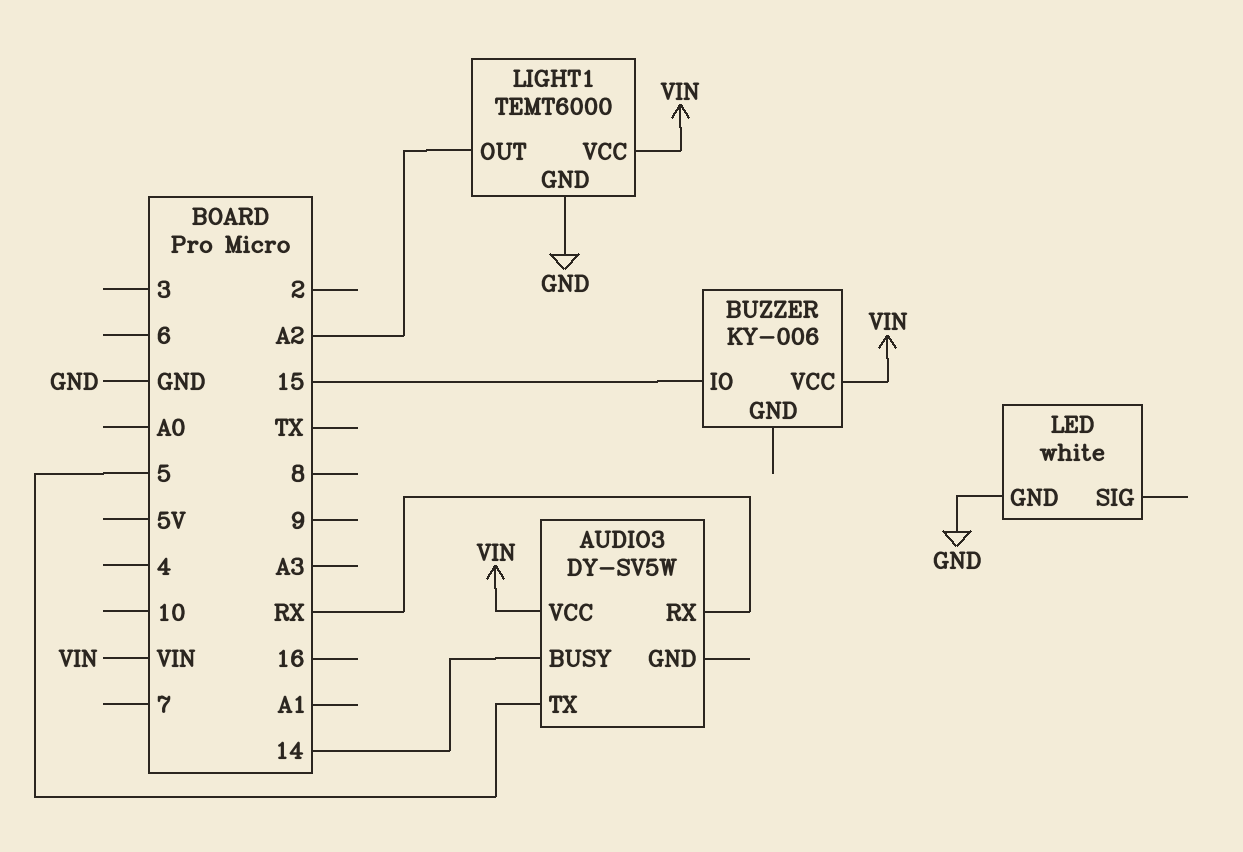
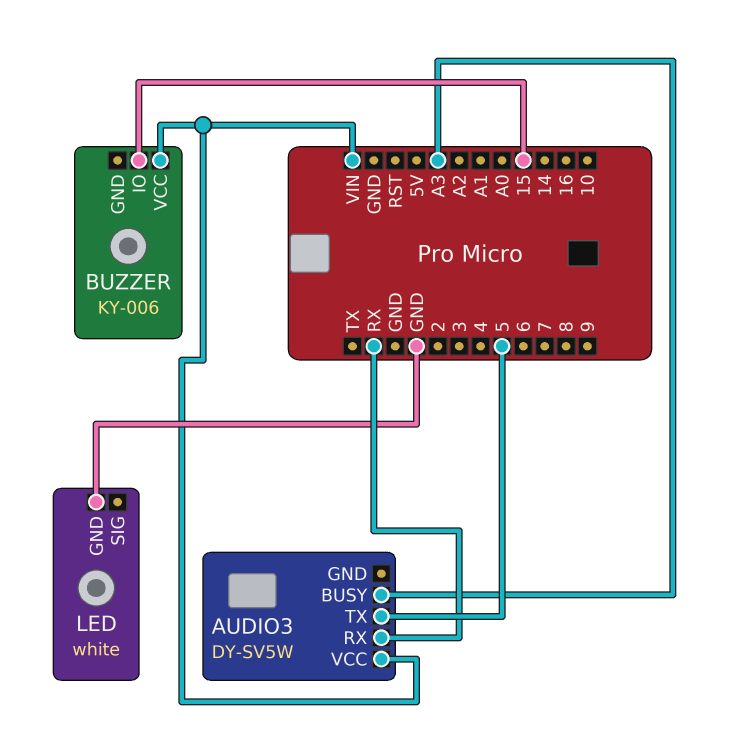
AUDIO3 pin BUSY: 14 -> A3
LIGHT1: TEMT6000 -> none
LIGHT1 pin GND: GND -> none
LIGHT1 pin OUT: A2 -> none
LIGHT1 pin VCC: VIN -> none

